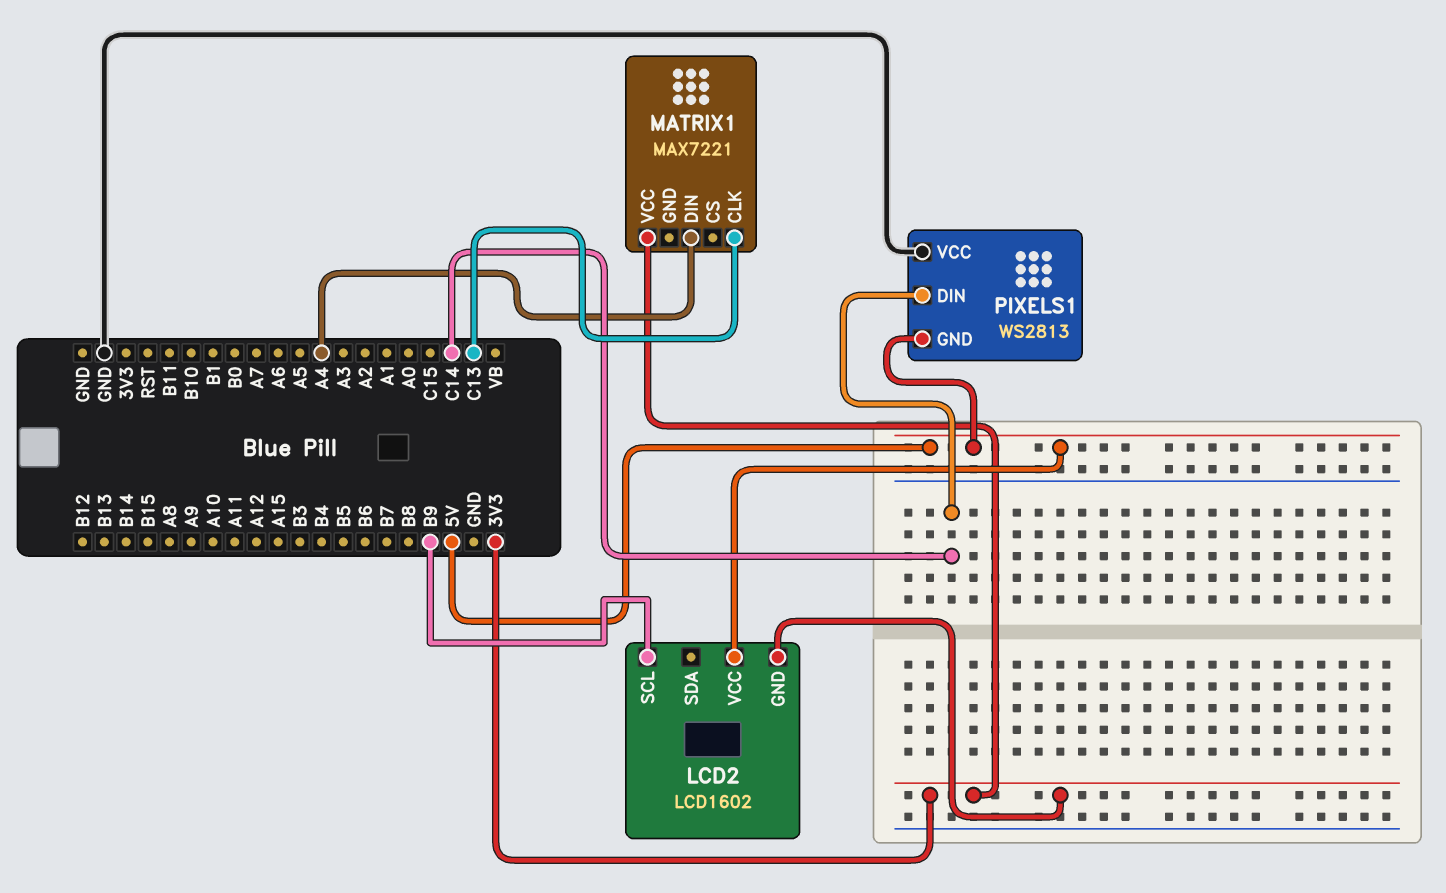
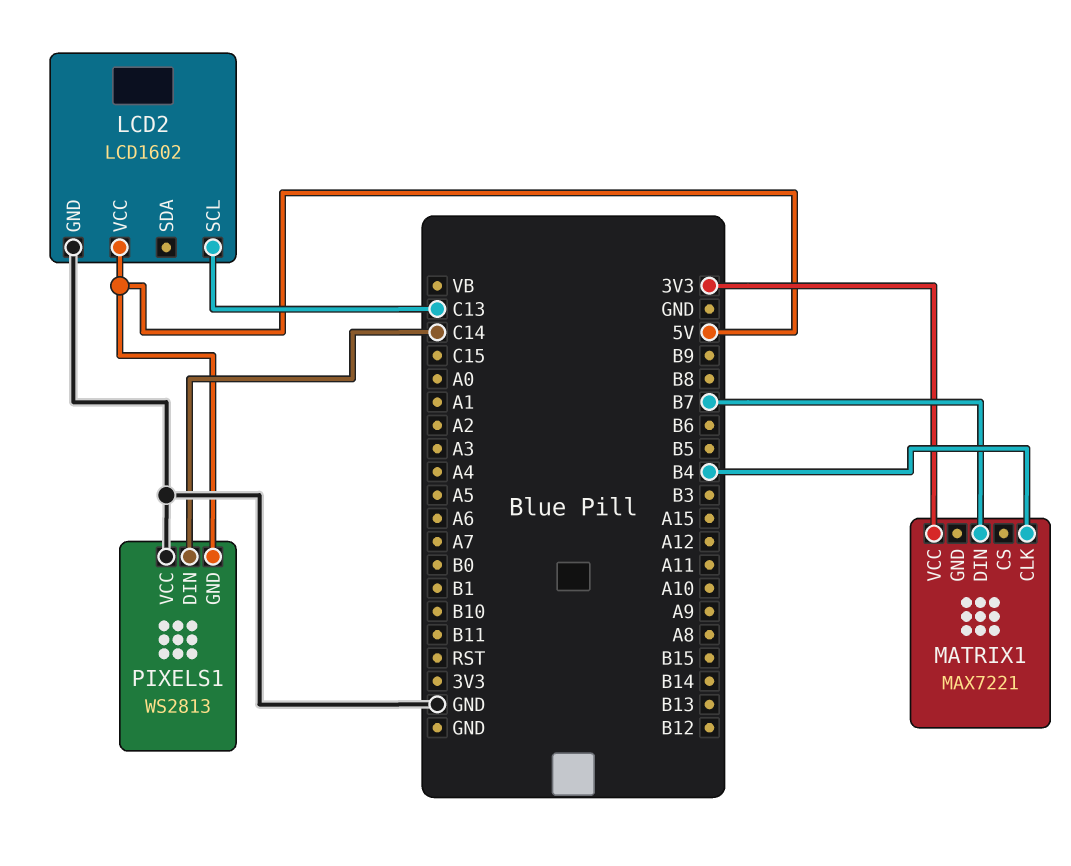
LCD2 pin GND: 3V3 -> GND
LCD2 pin SCL: B9 -> C13
MATRIX1 pin CLK: C13 -> B4
MATRIX1 pin DIN: A4 -> B7

